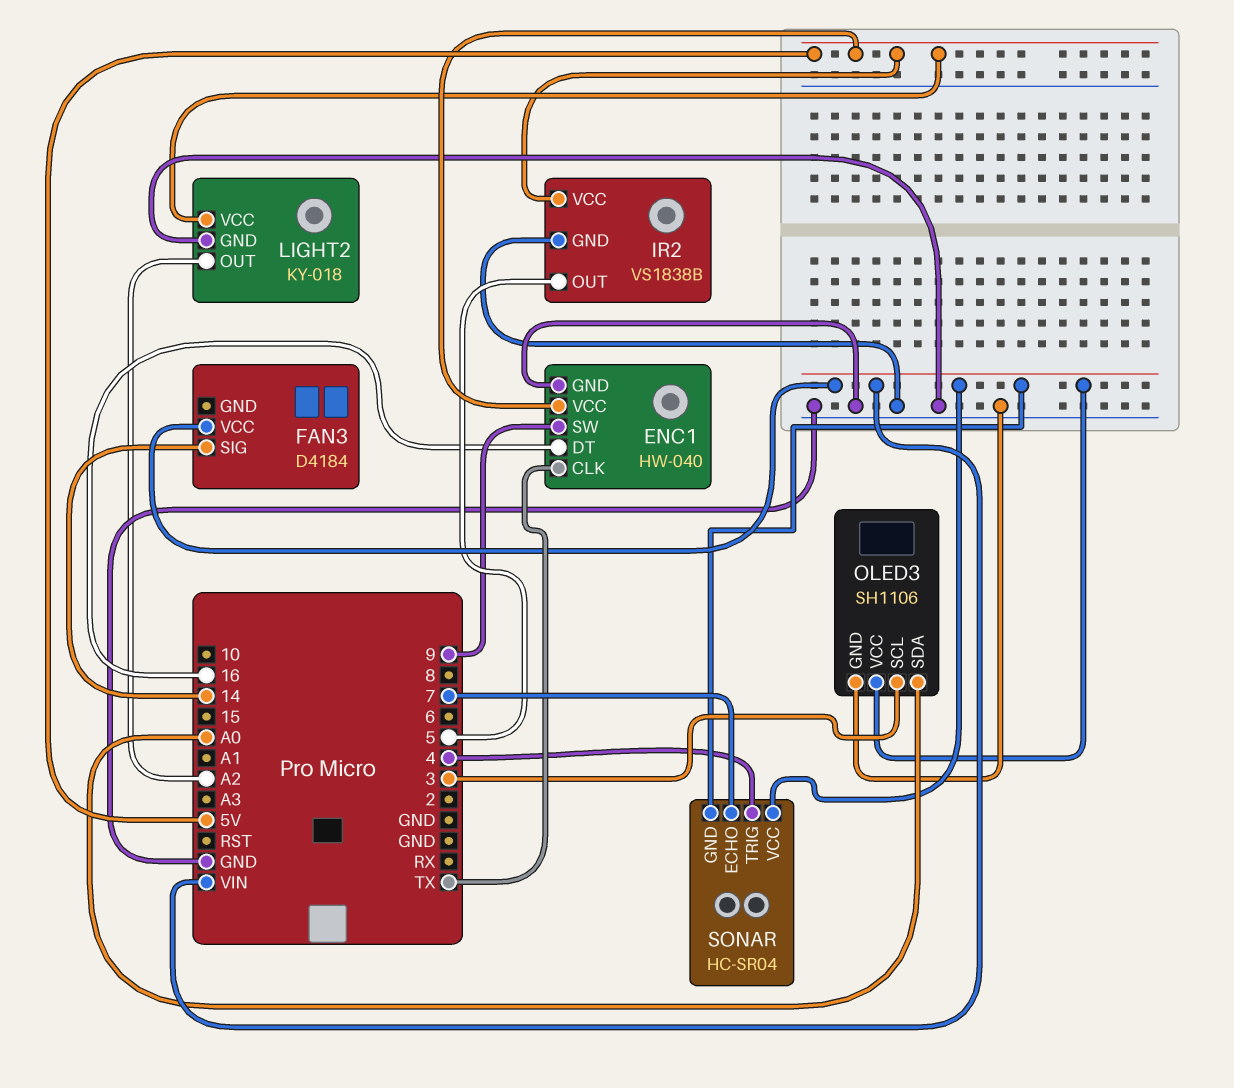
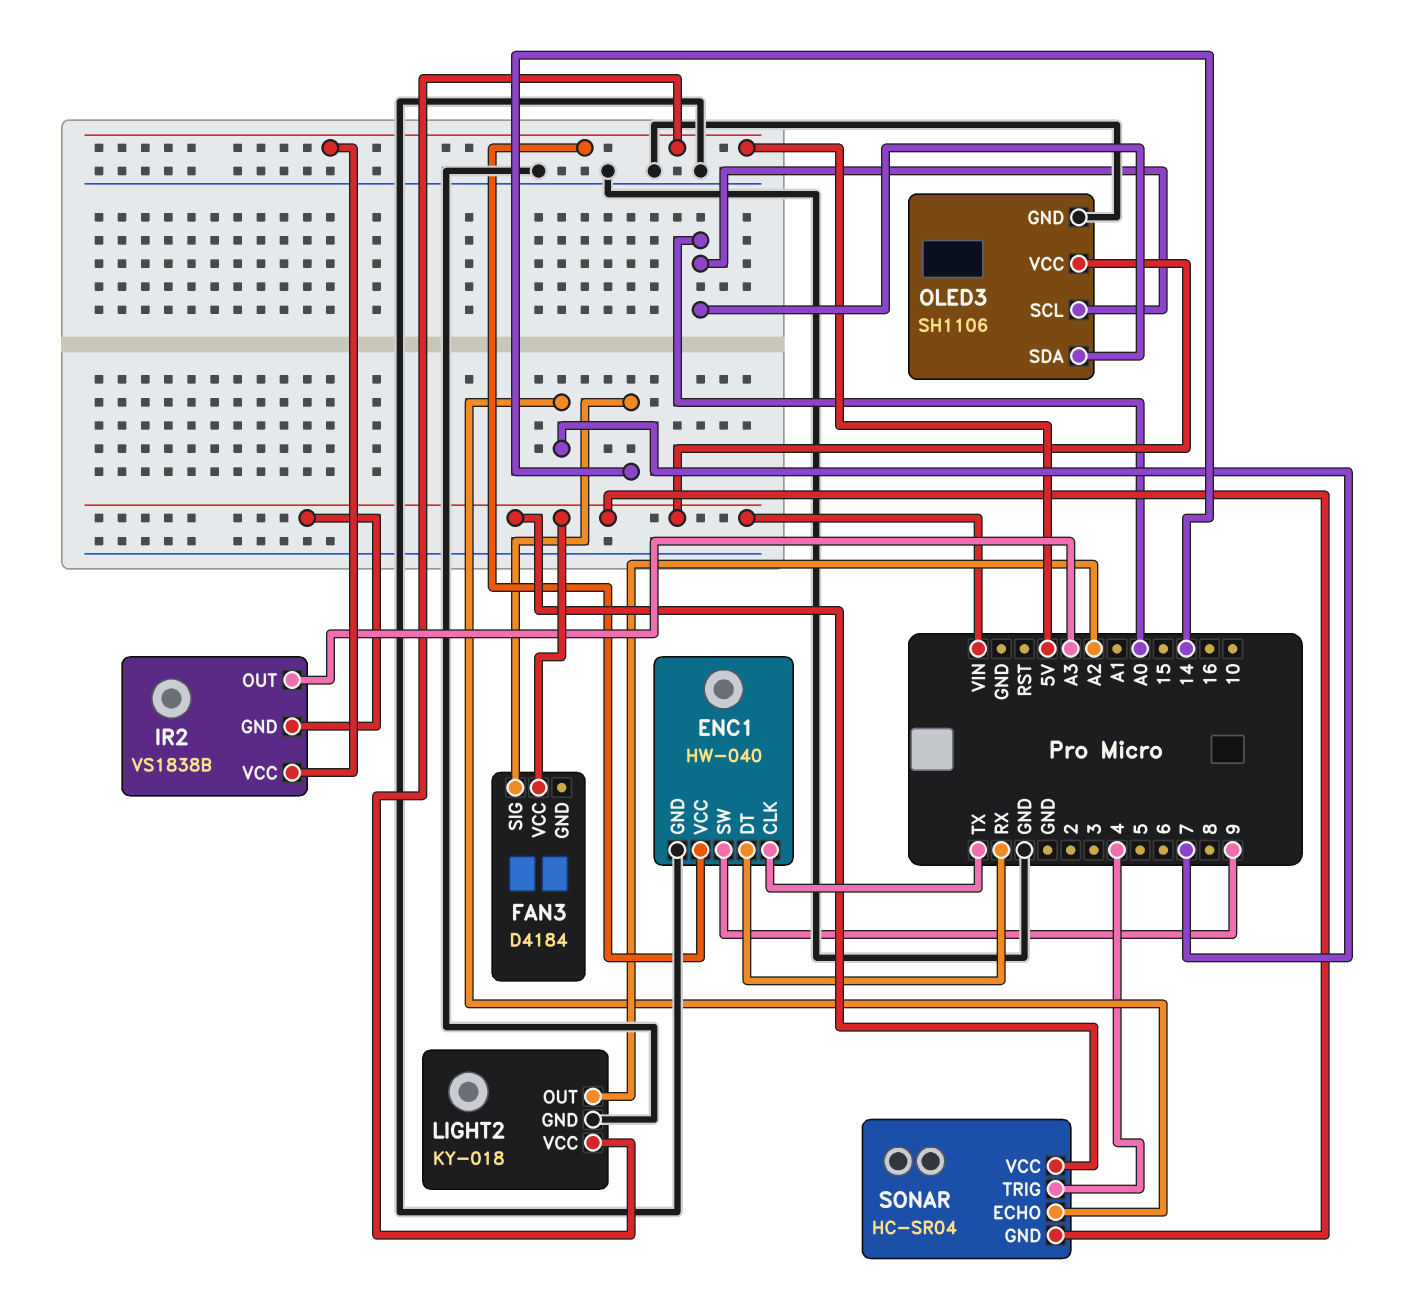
ENC1 pin DT: 16 -> RX
IR2 pin GND: GND -> VIN
IR2 pin OUT: 5 -> A3
OLED3 pin SCL: 3 -> A0

